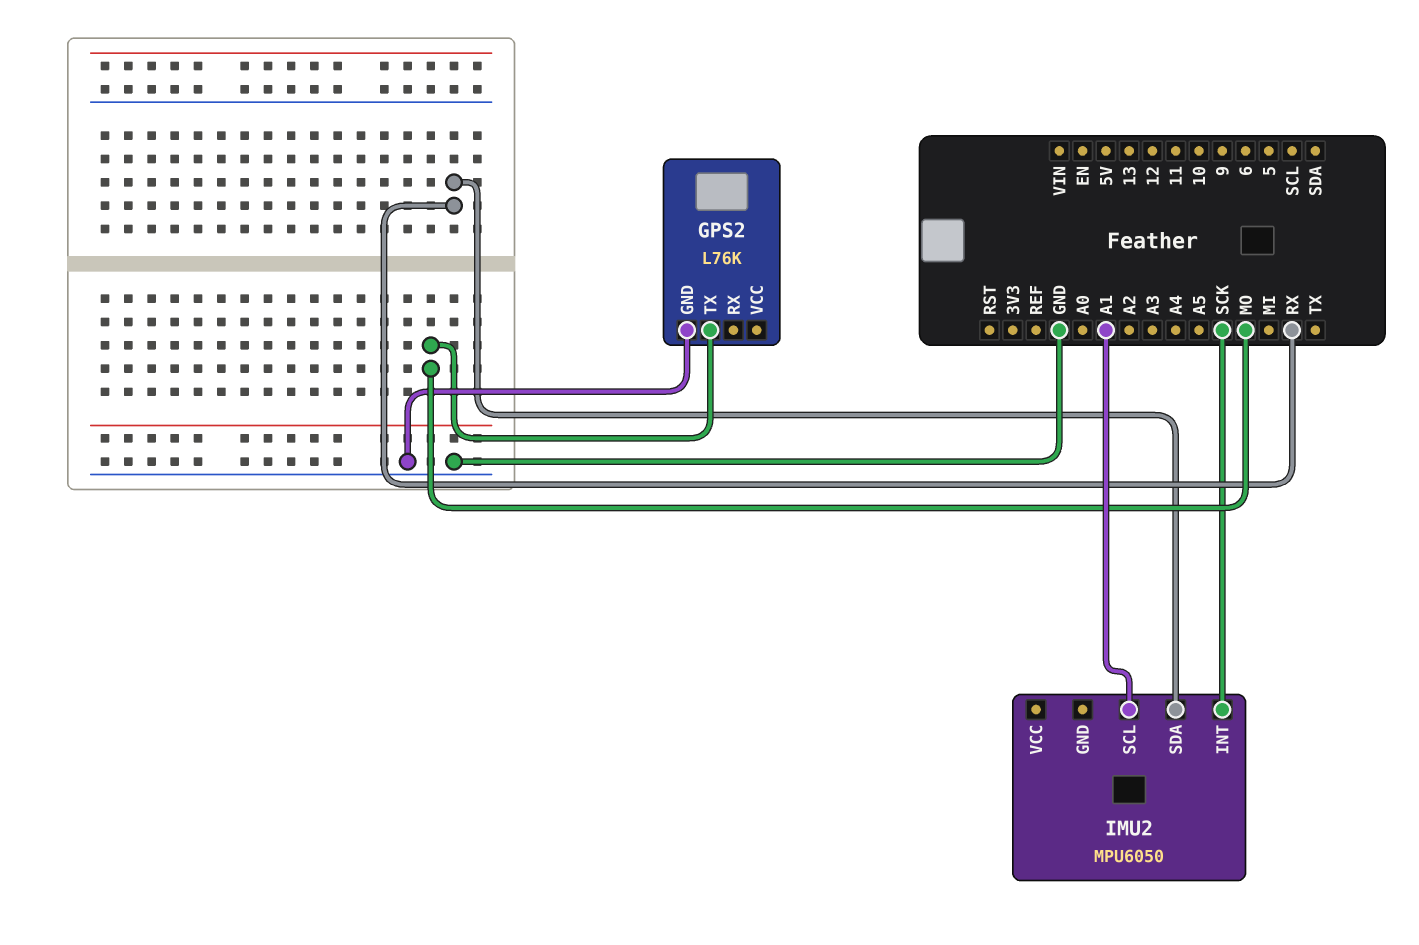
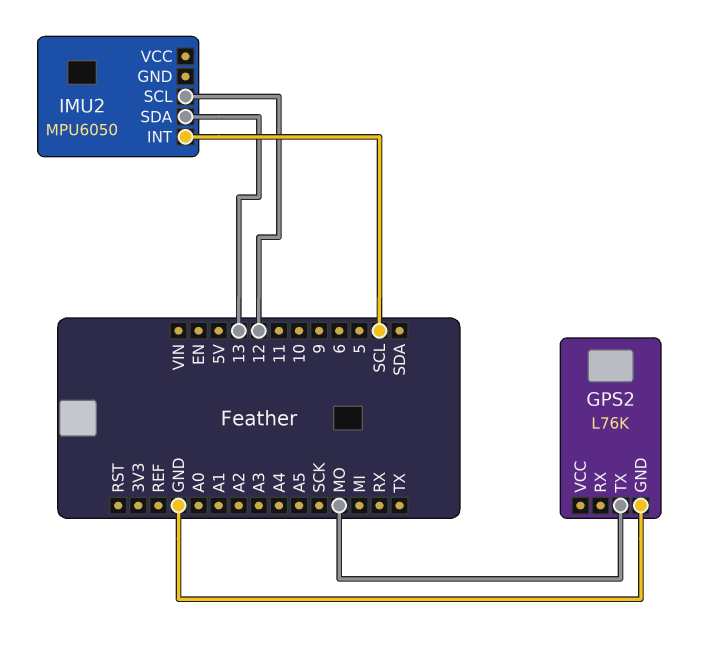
IMU2 pin INT: SCK -> SCL
IMU2 pin SCL: A1 -> 12
IMU2 pin SDA: RX -> 13

